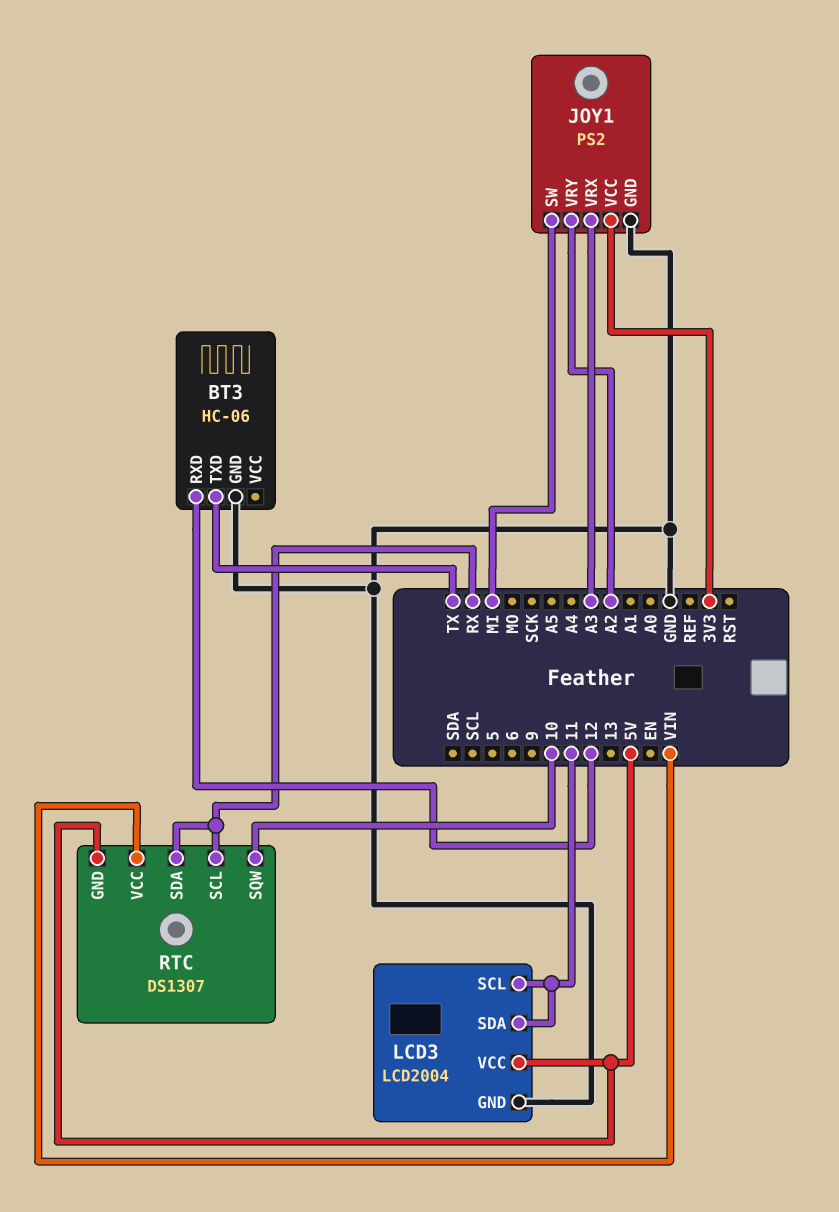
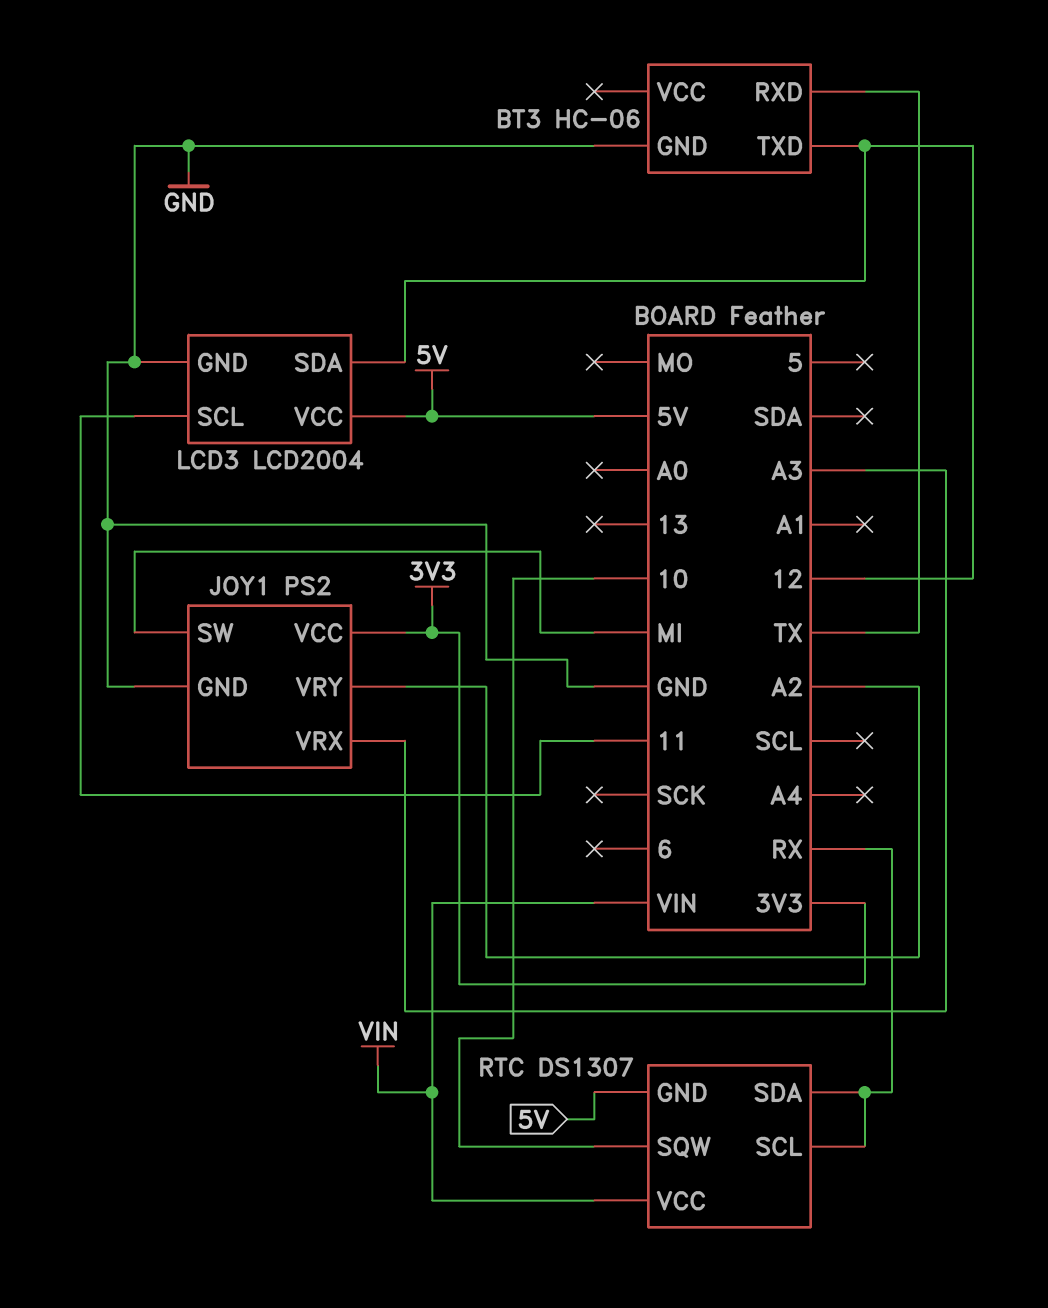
BT3 pin RXD: 12 -> TX
BT3 pin TXD: TX -> 12
LCD3 pin SDA: 11 -> 12

